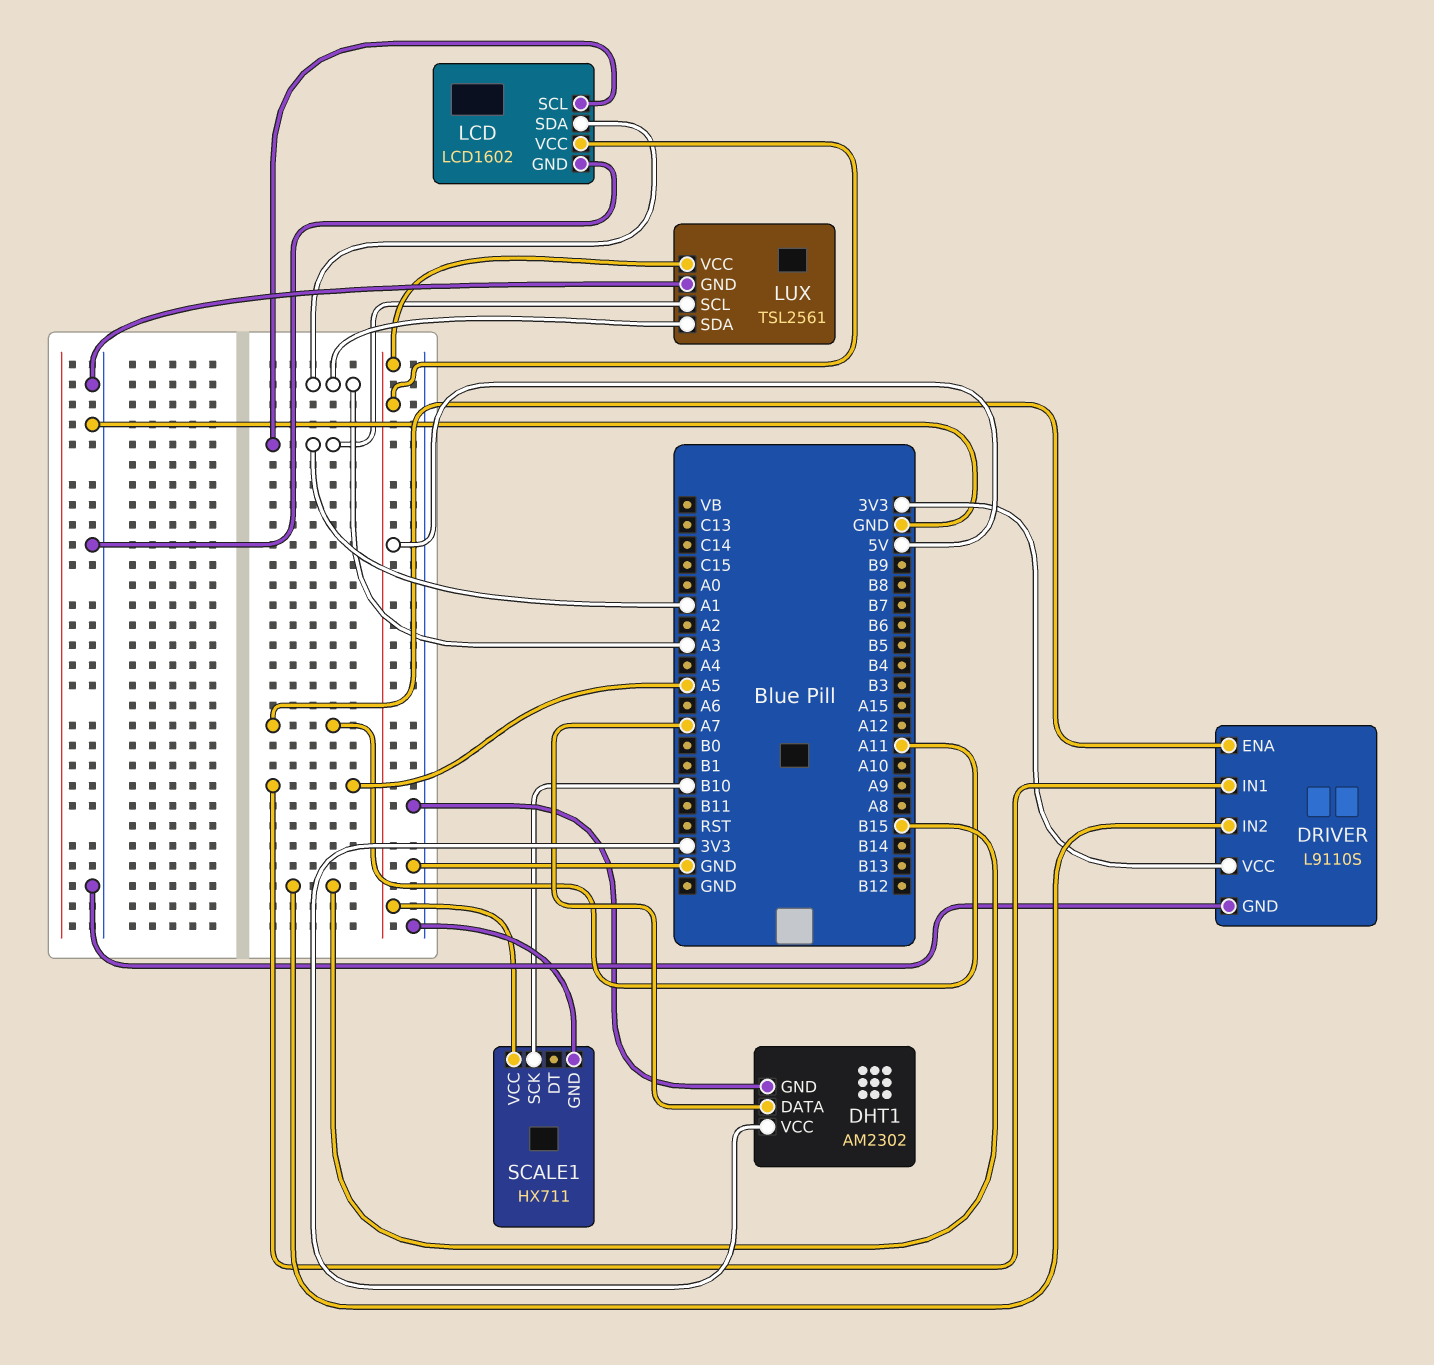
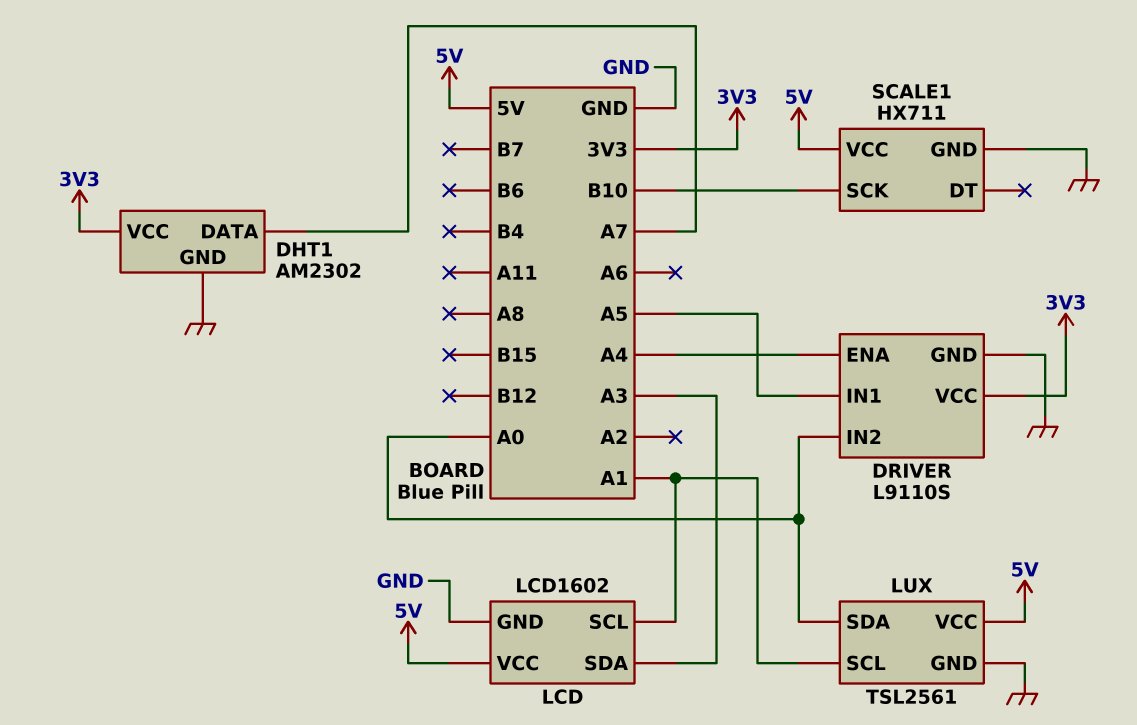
DRIVER pin ENA: A11 -> A4
DRIVER pin IN2: B15 -> A0
LUX pin SDA: A3 -> A0

